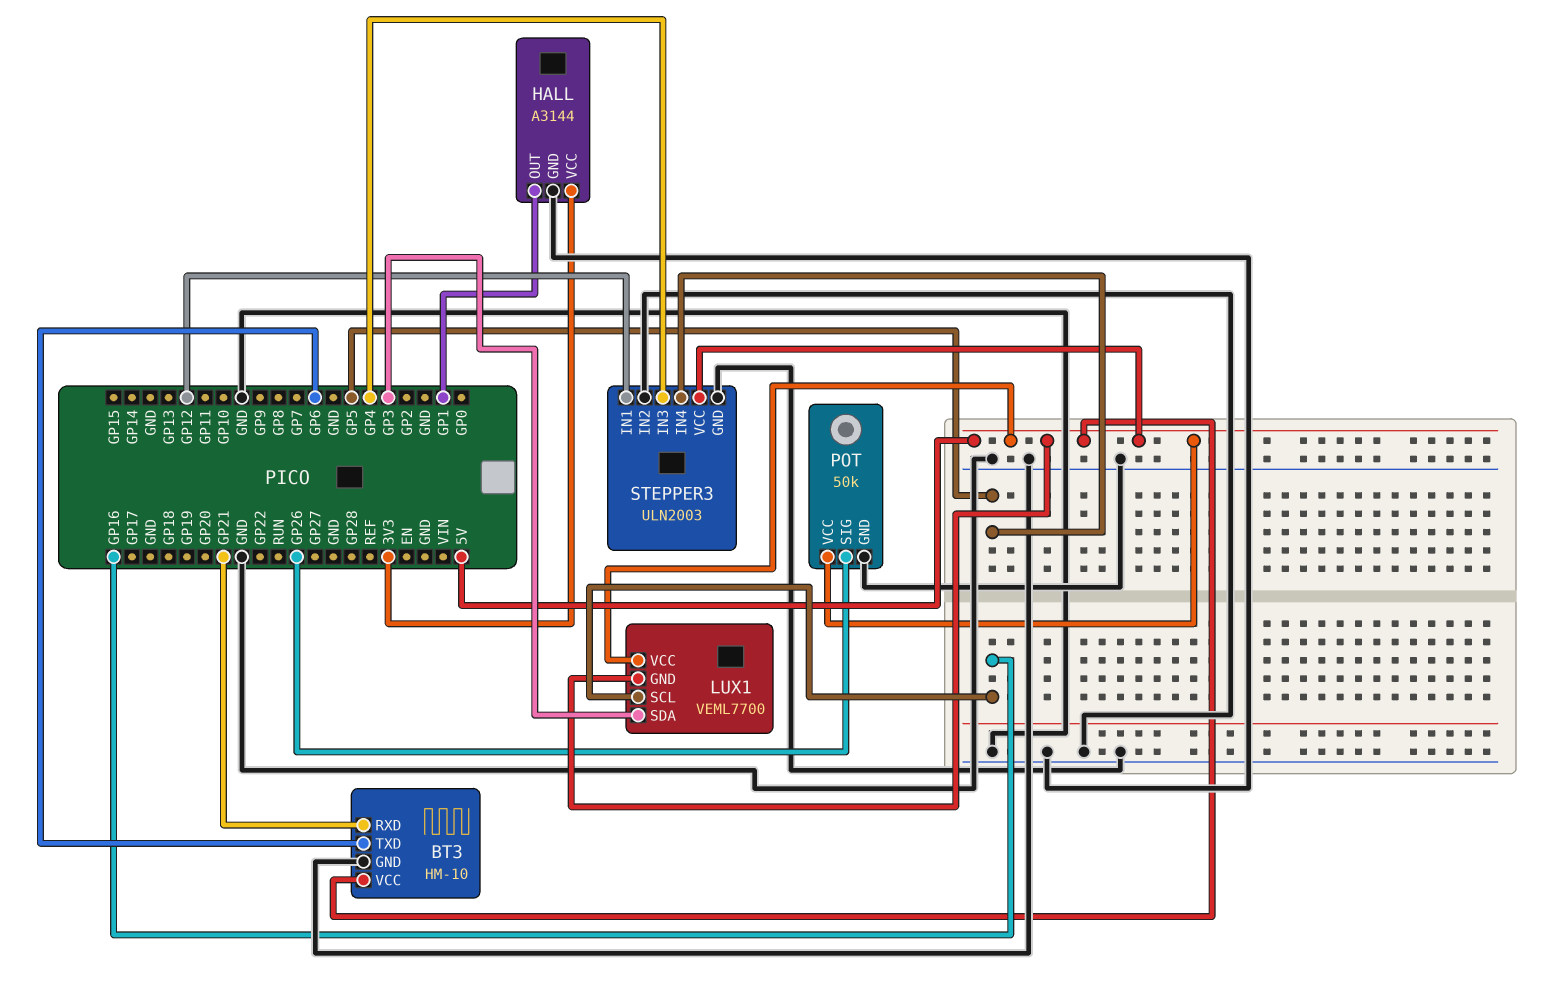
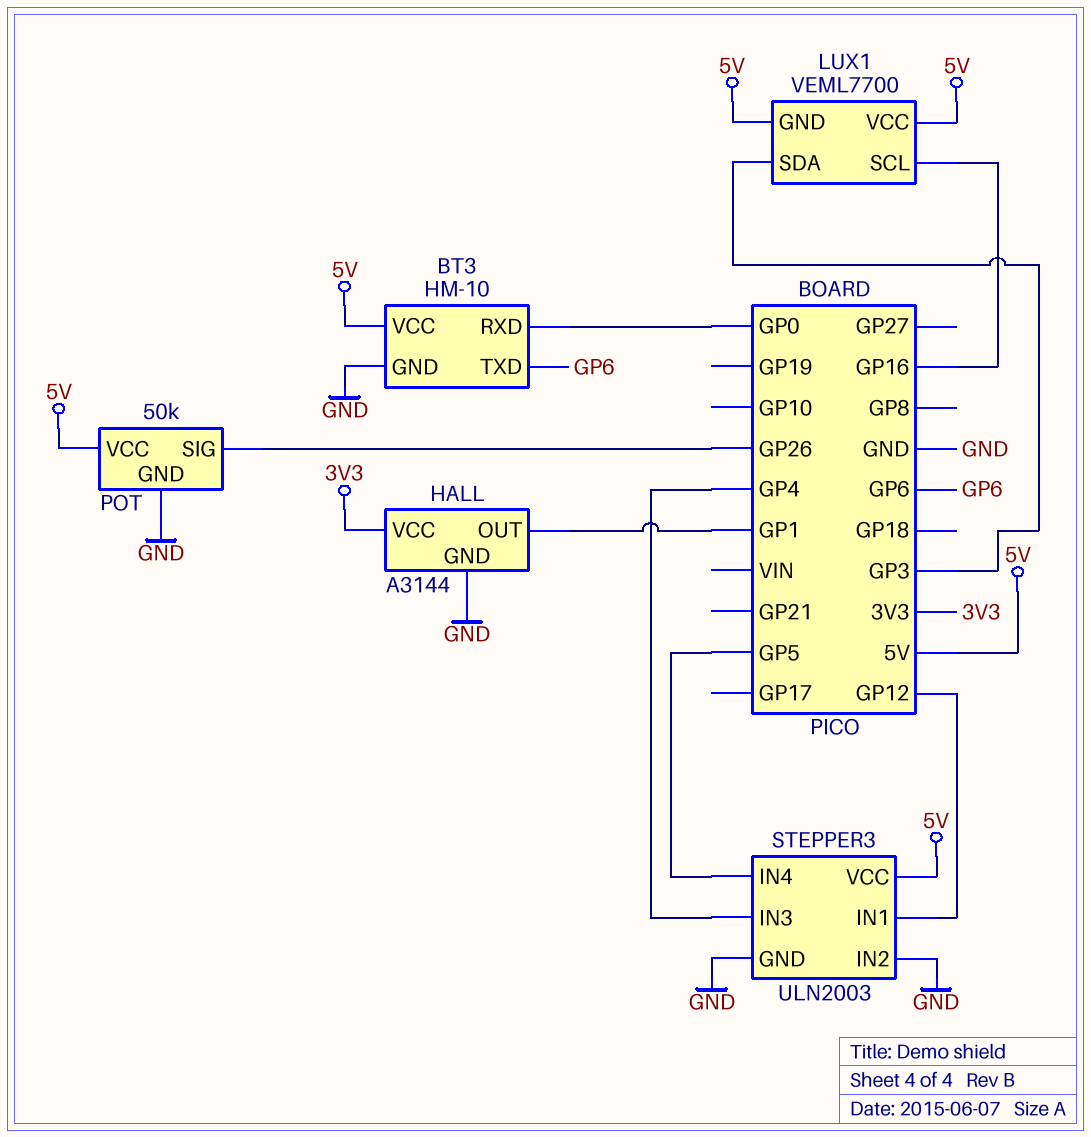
BT3 pin RXD: GP21 -> GP0

